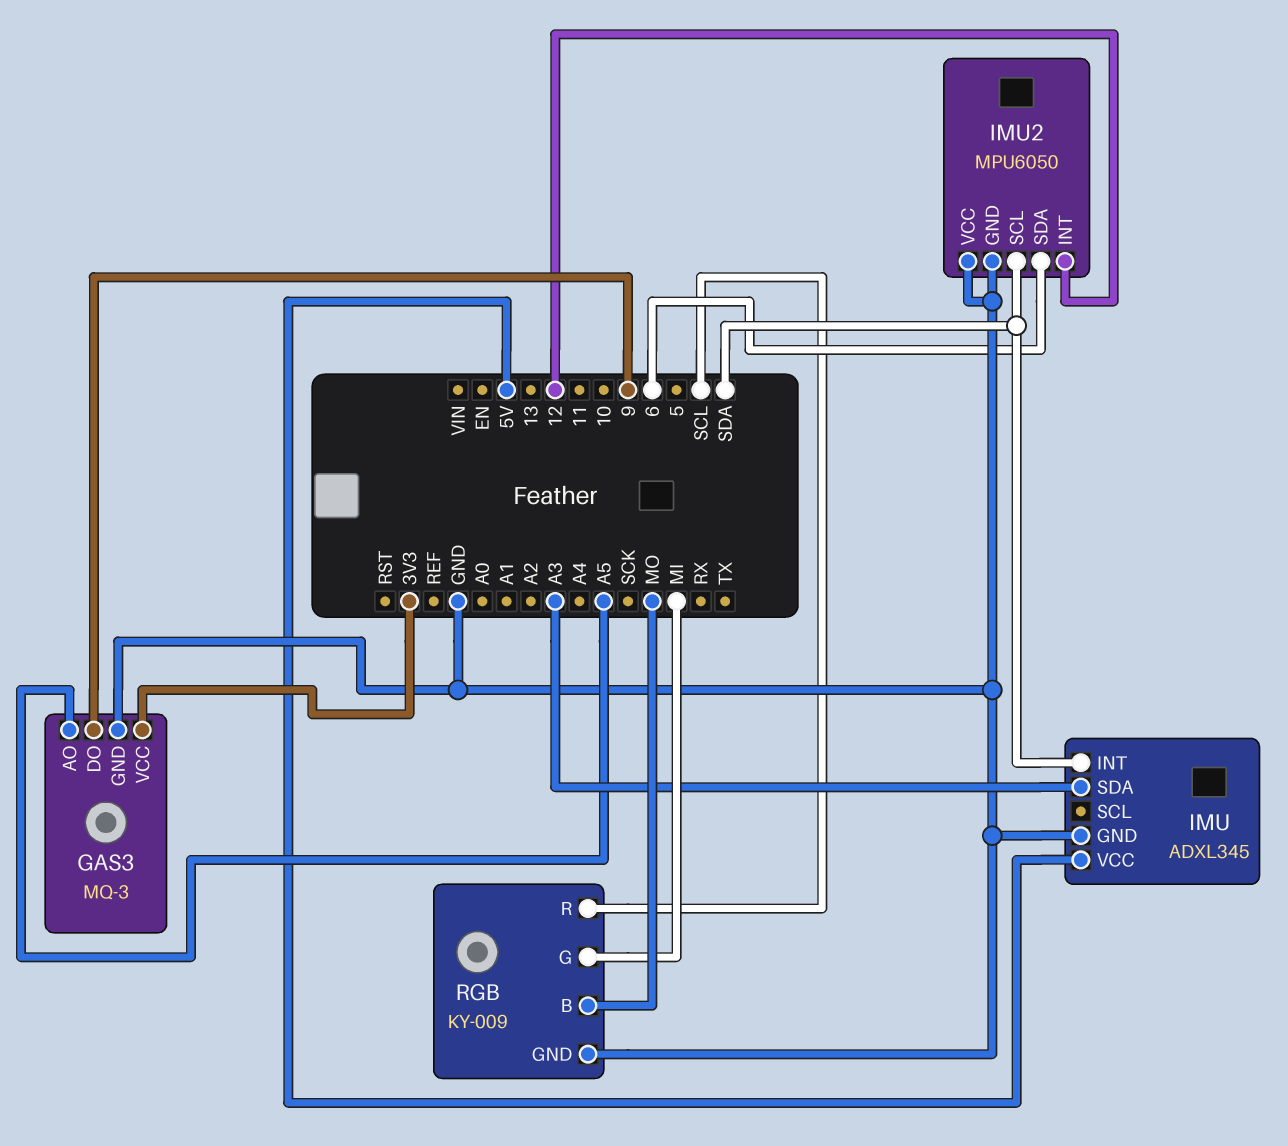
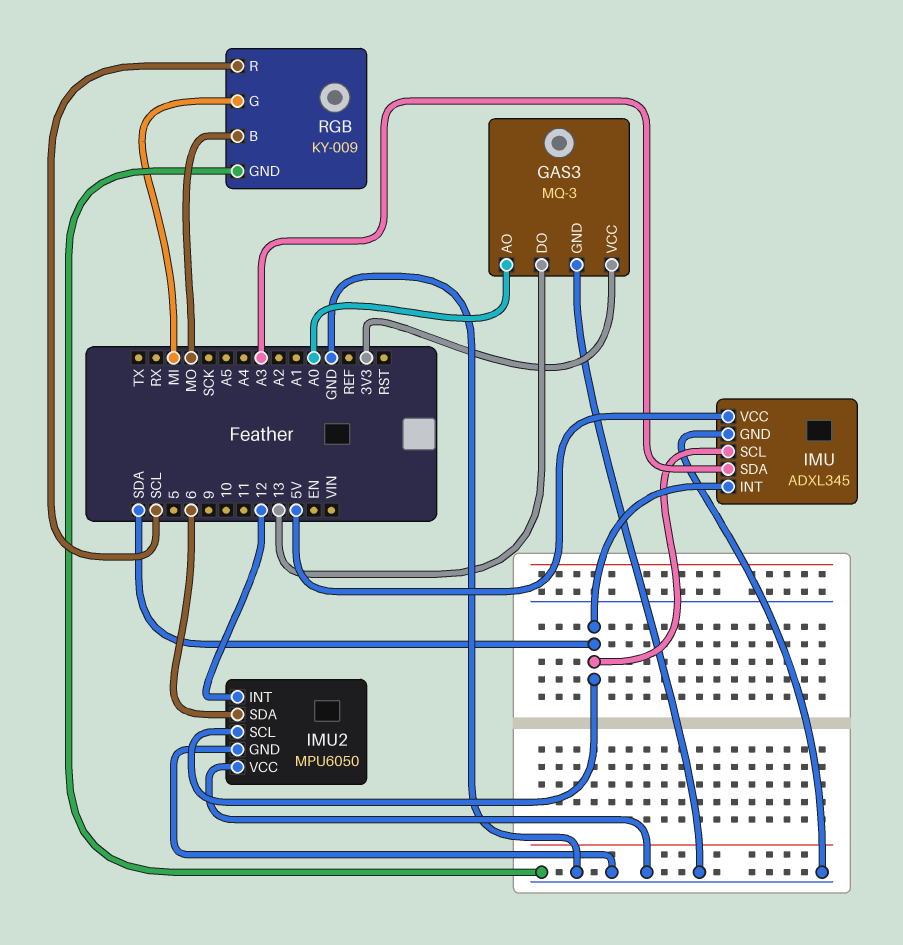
GAS3 pin AO: A5 -> A0
GAS3 pin DO: 9 -> 13
IMU pin SCL: none -> SDA

